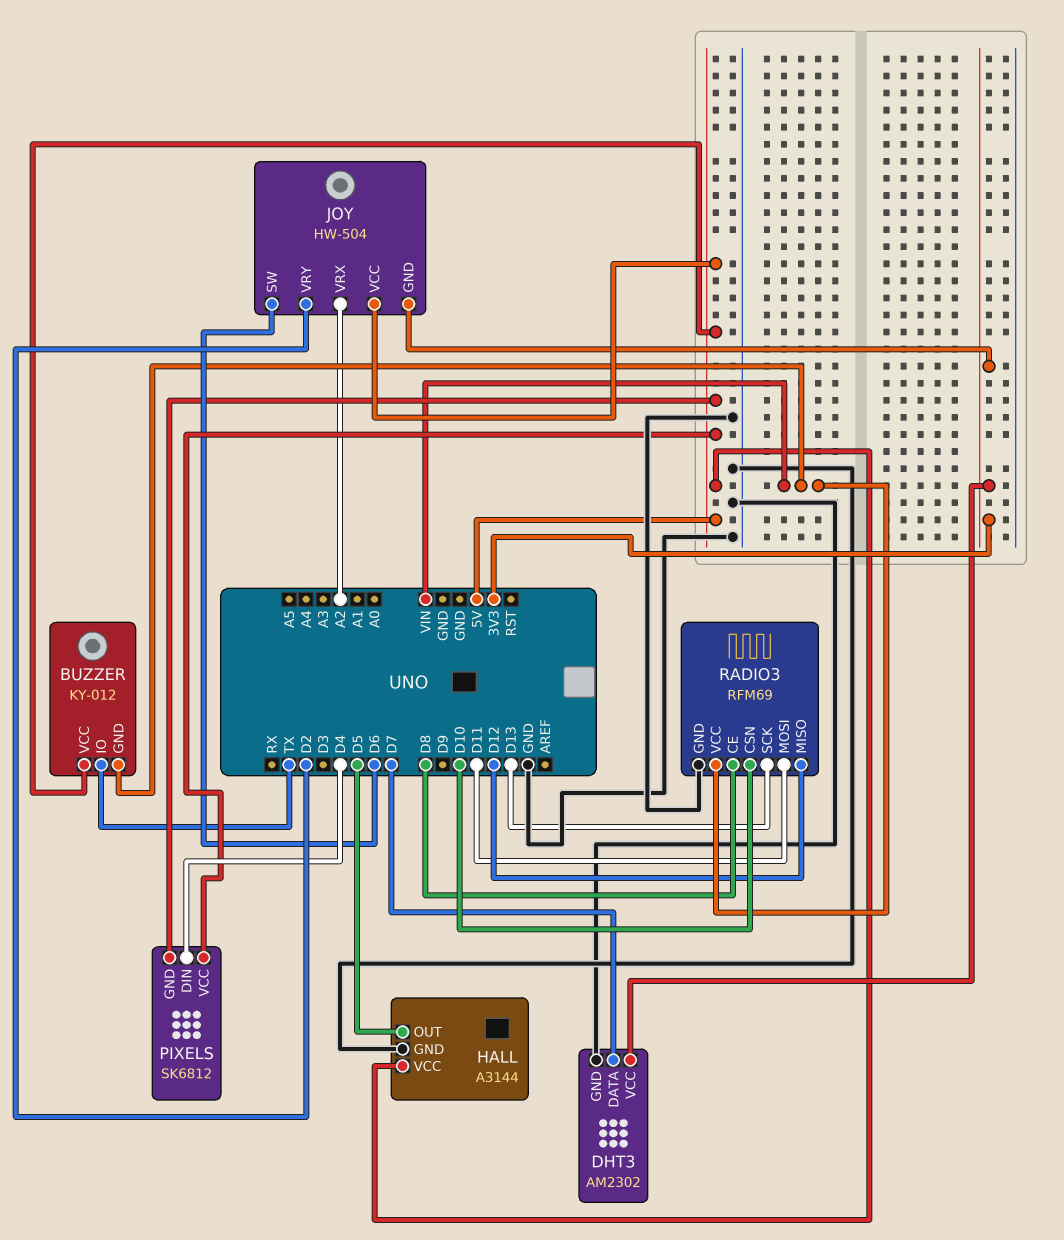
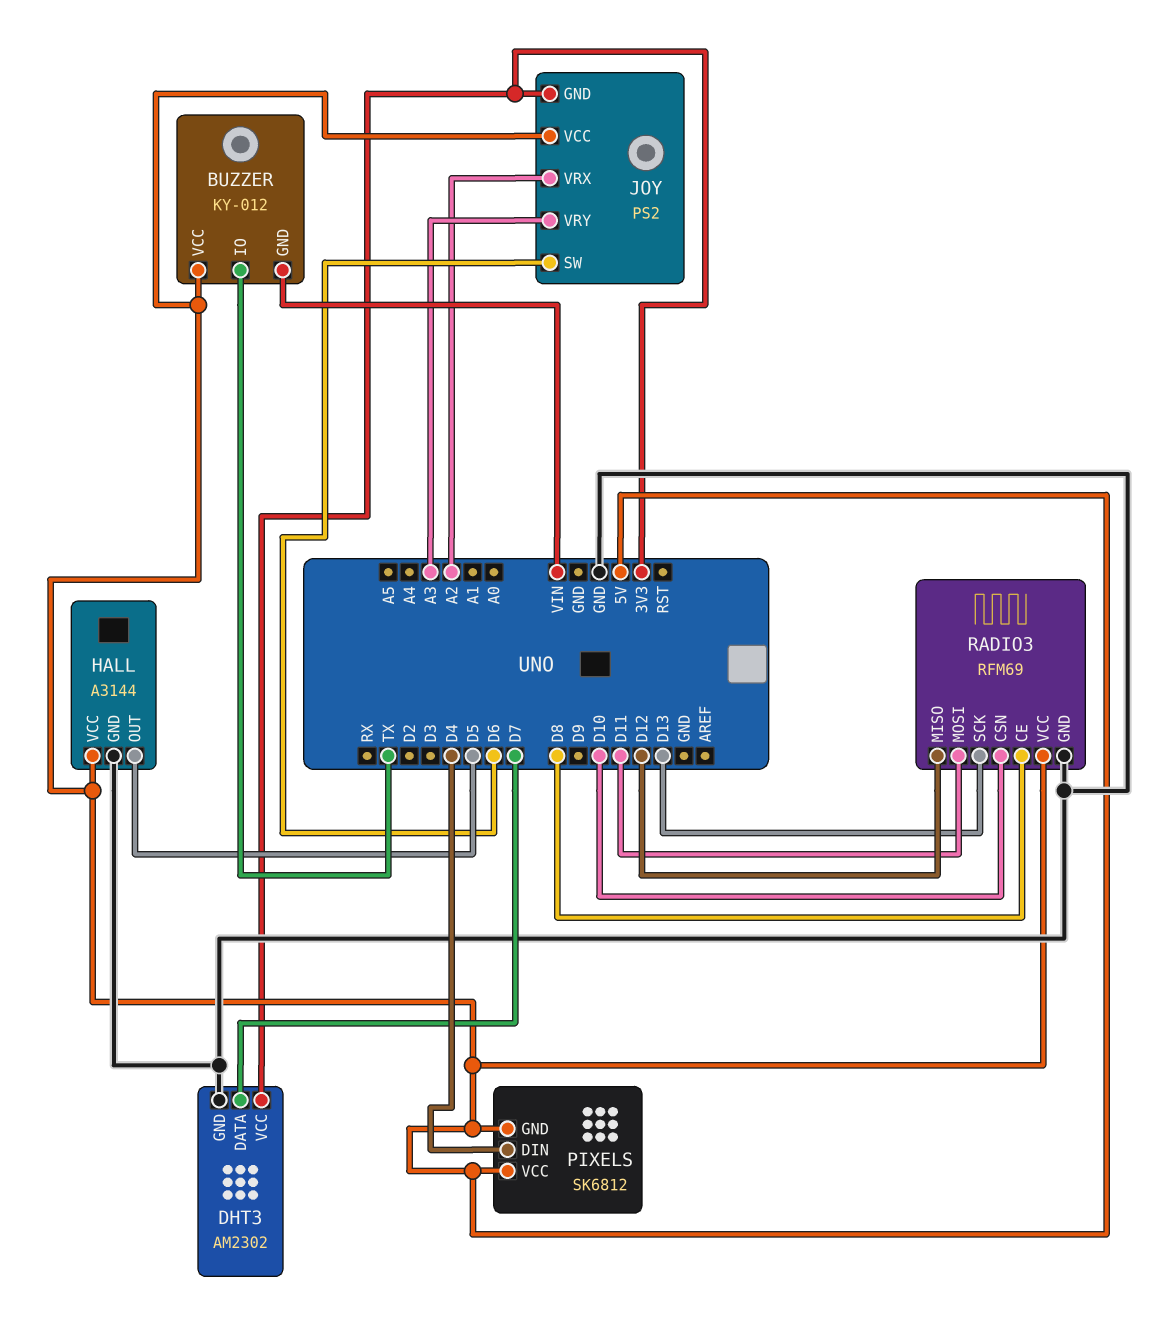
JOY: HW-504 -> PS2
JOY pin VRY: D2 -> A3
RADIO3 pin VCC: VIN -> 5V

